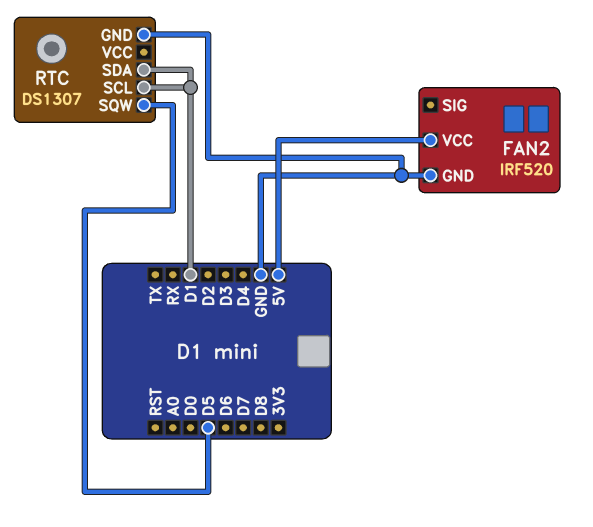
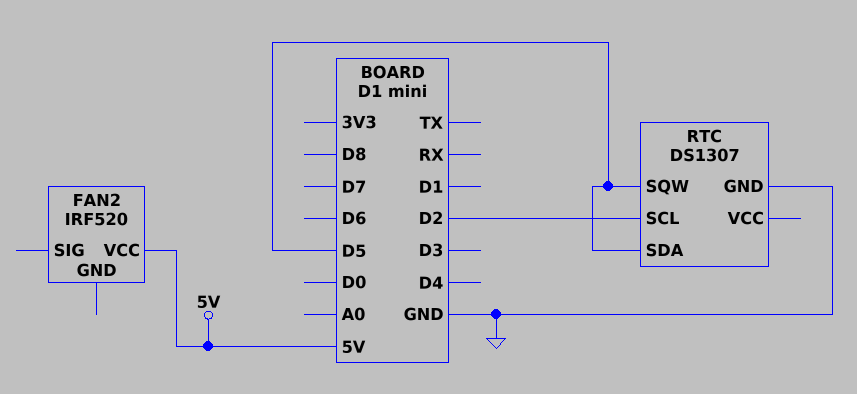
FAN2 pin GND: GND -> none
RTC pin SCL: D1 -> D2
RTC pin SDA: D1 -> D5

